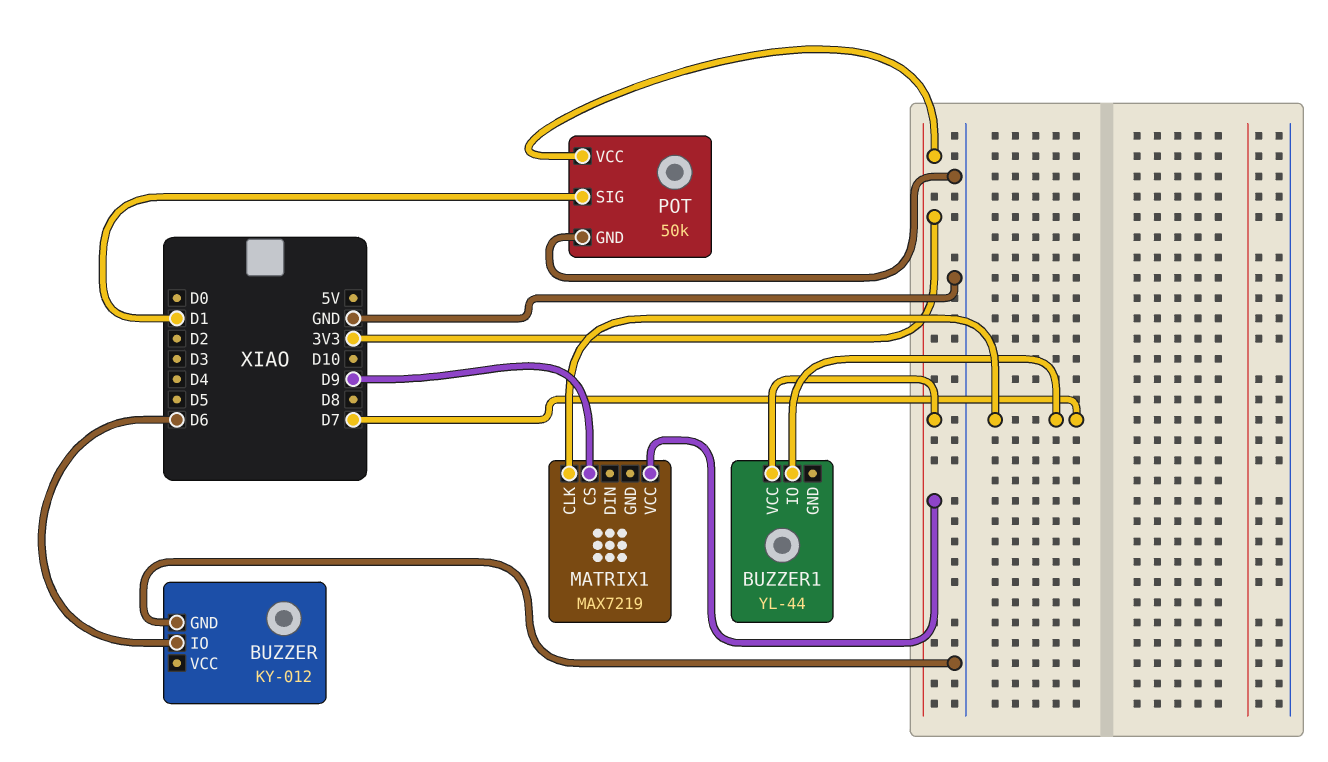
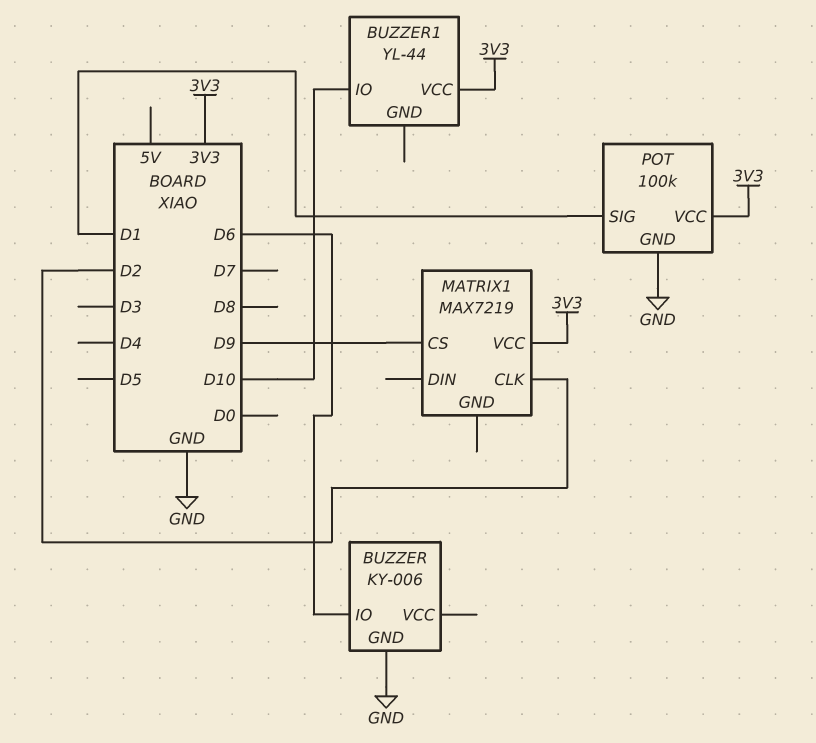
BUZZER: KY-012 -> KY-006
BUZZER1 pin IO: D7 -> D10
MATRIX1 pin CLK: D7 -> D2
POT: 50k -> 100k

